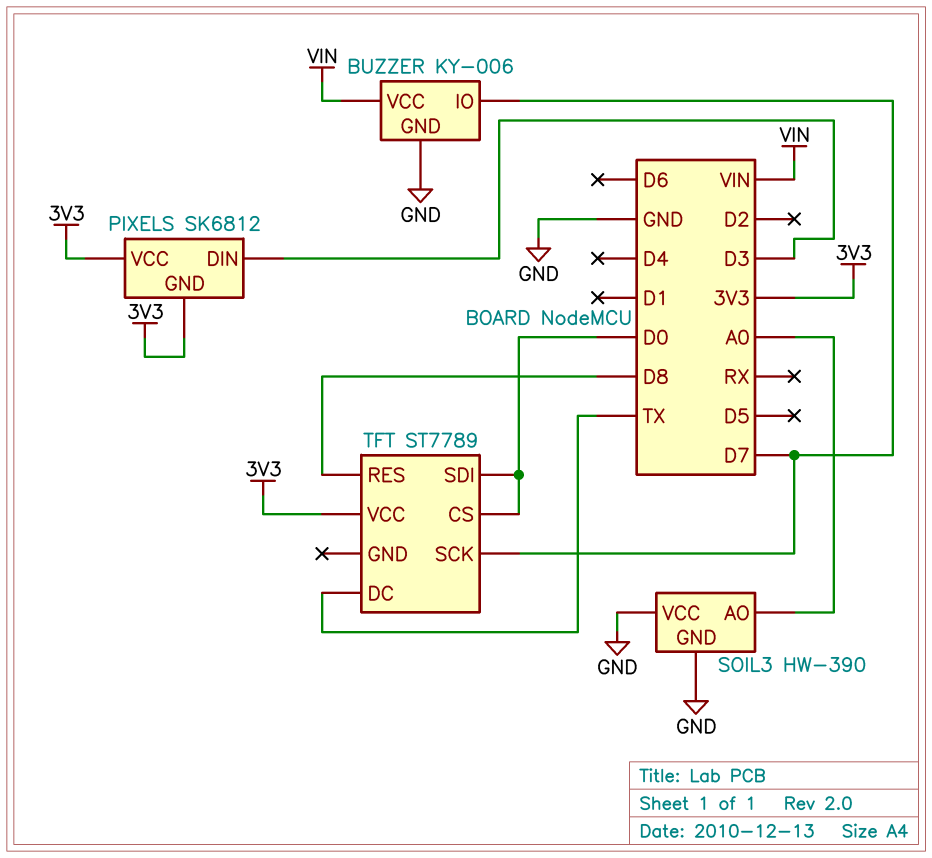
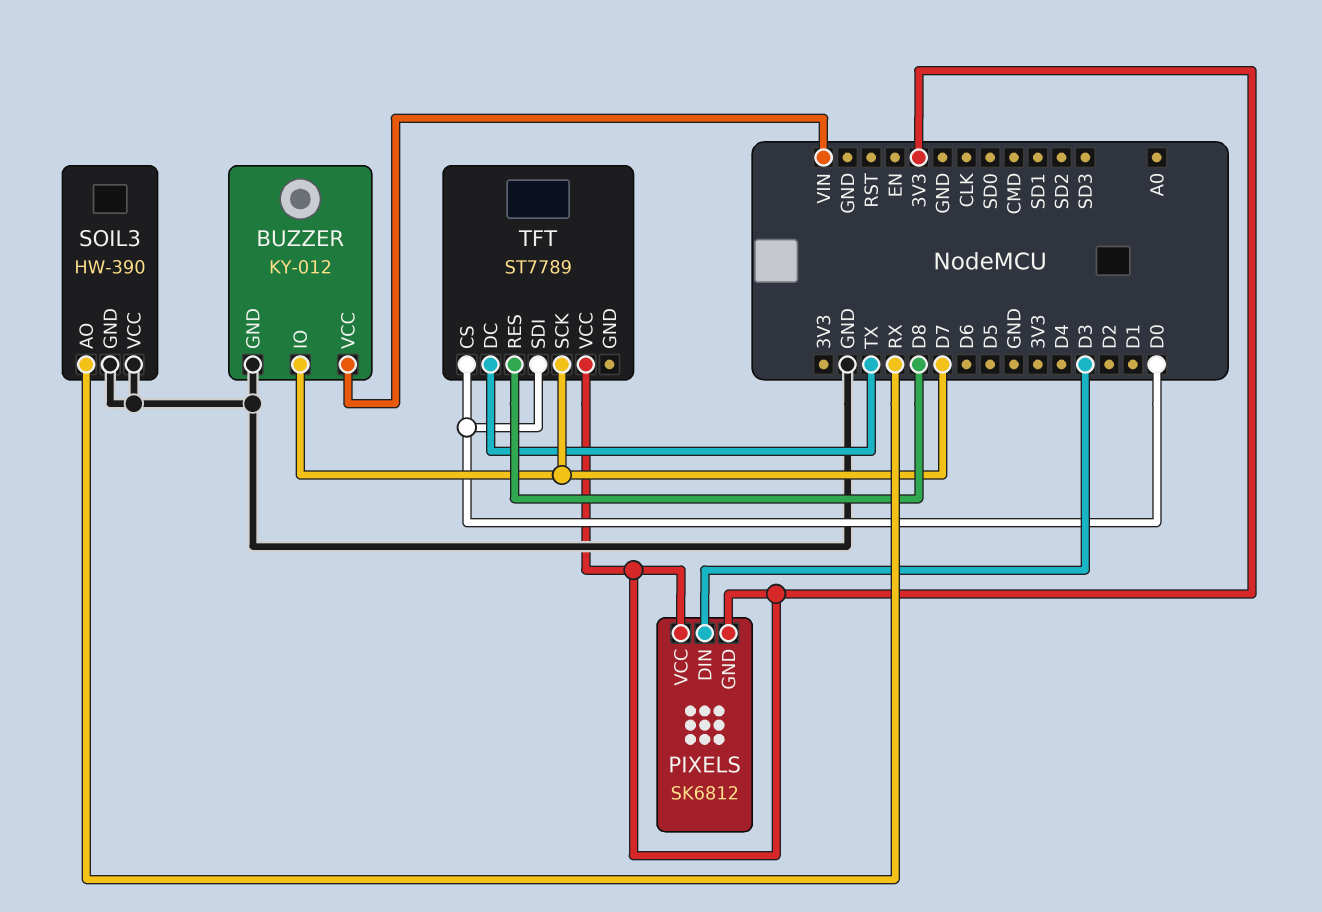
BUZZER: KY-006 -> KY-012
SOIL3 pin AO: A0 -> RX

